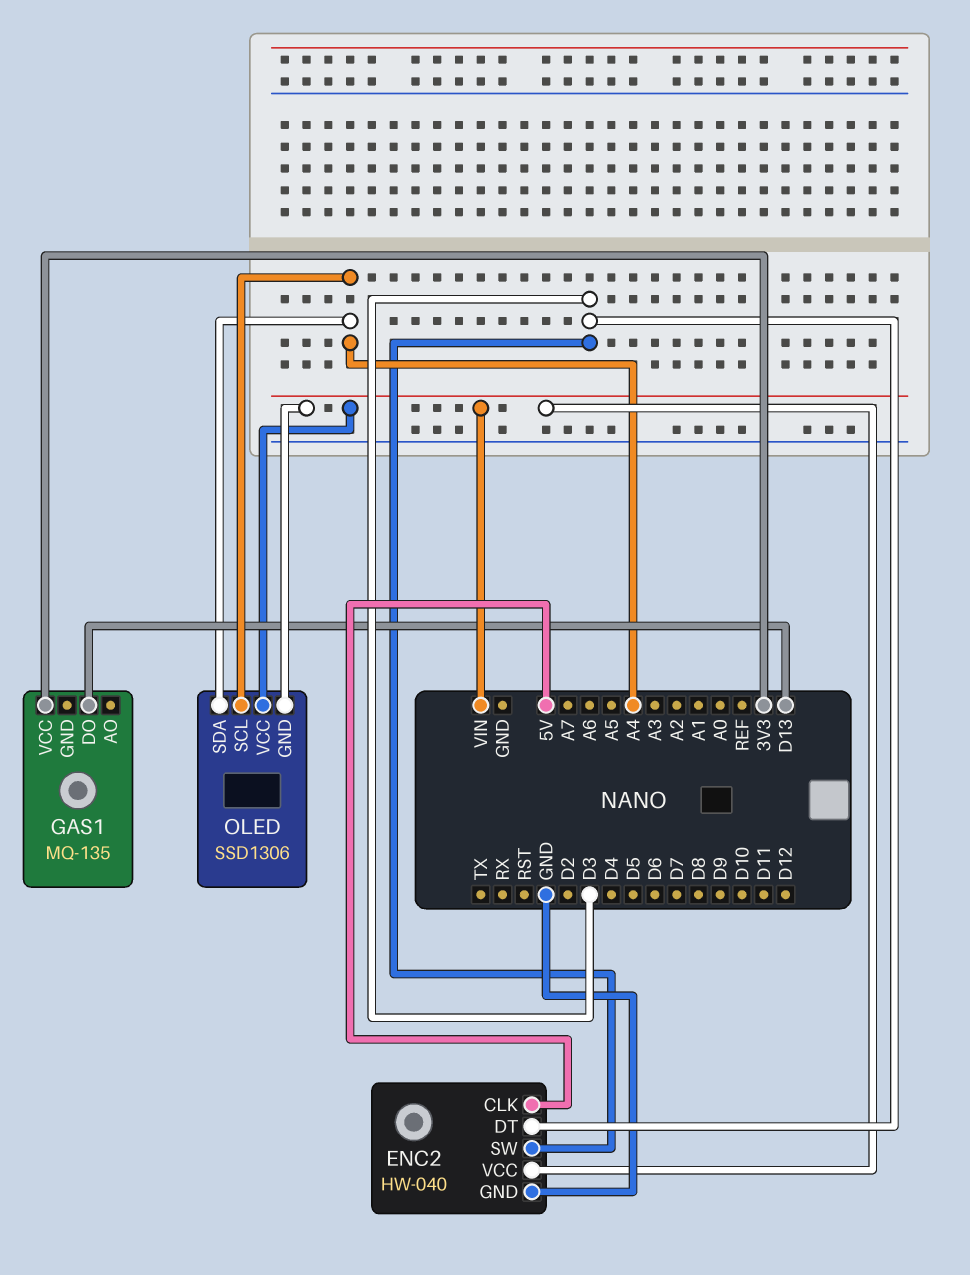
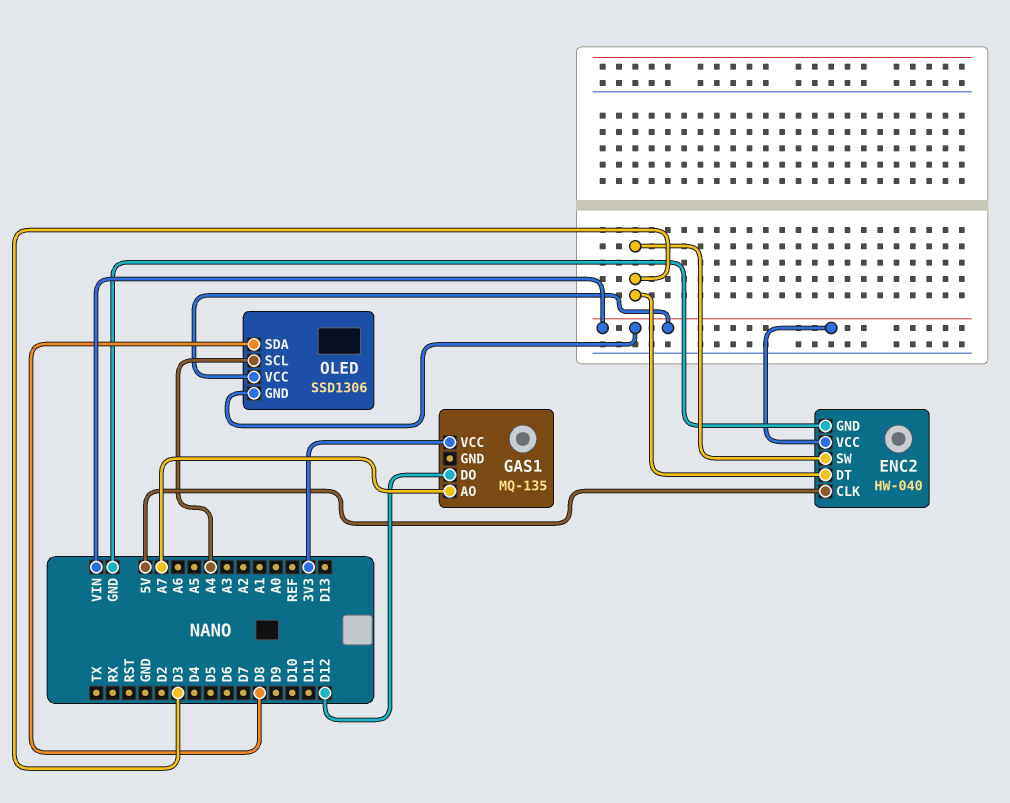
GAS1 pin AO: none -> A7
GAS1 pin DO: D13 -> D12
OLED pin SDA: A4 -> D8

